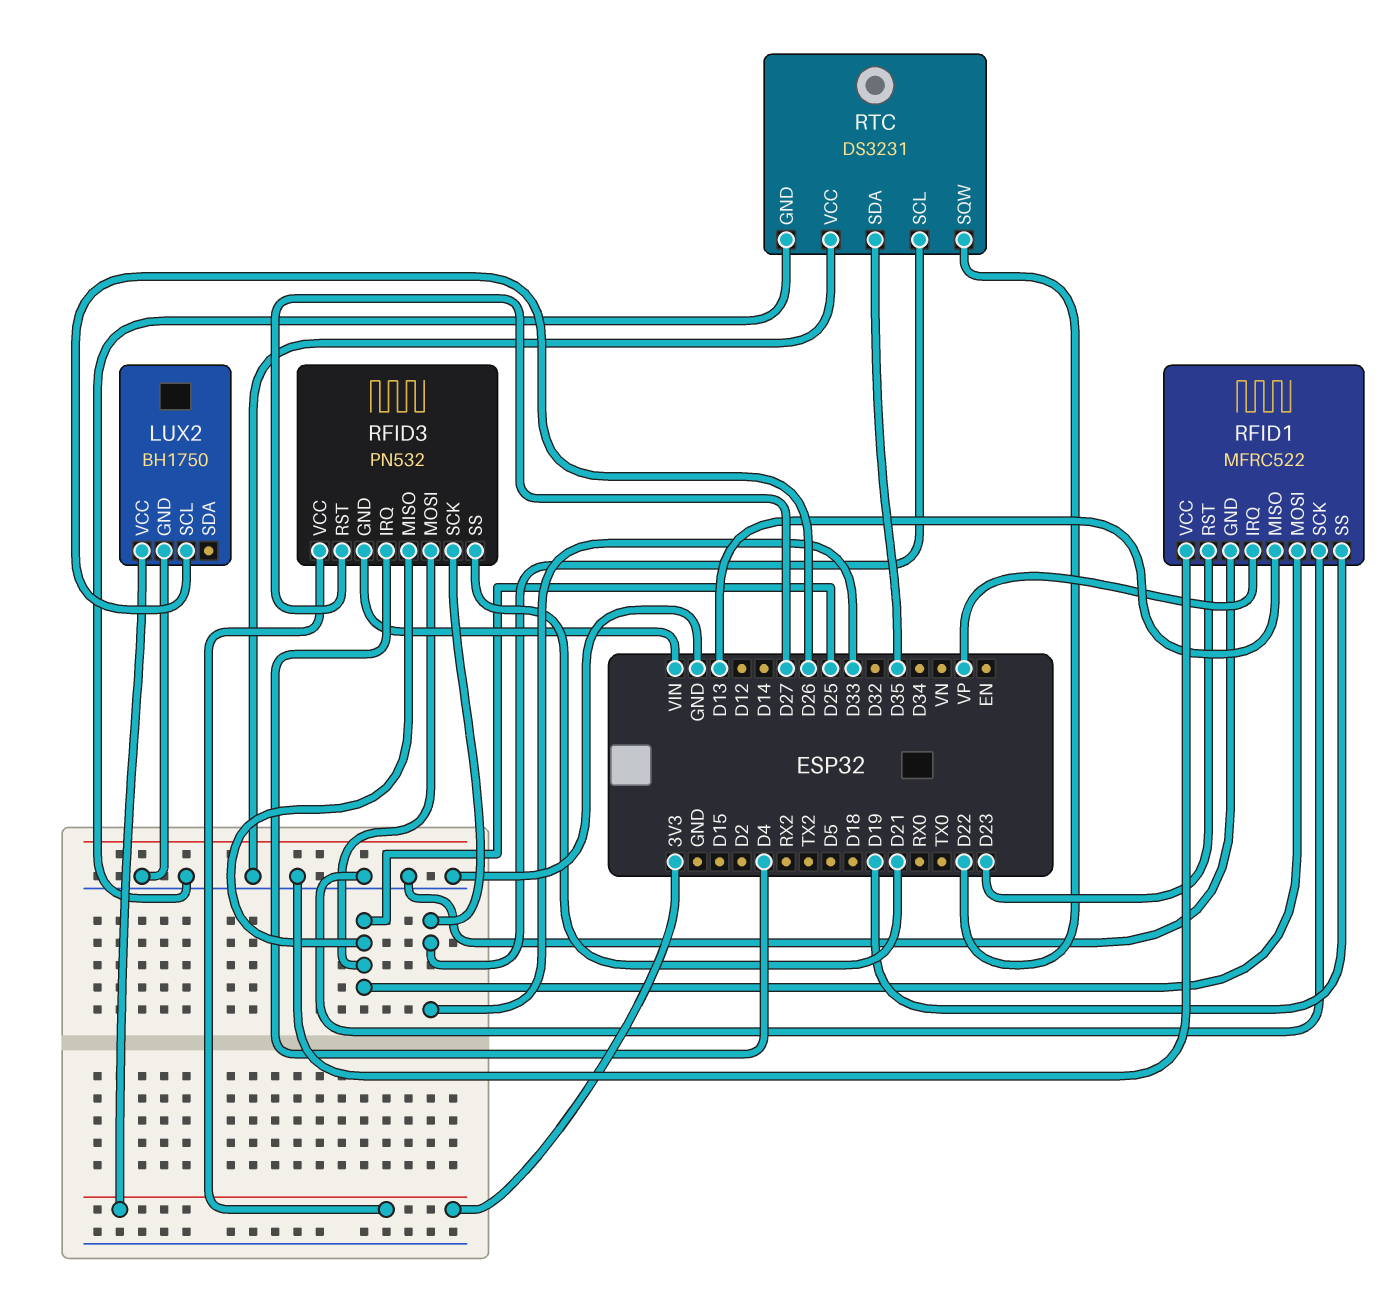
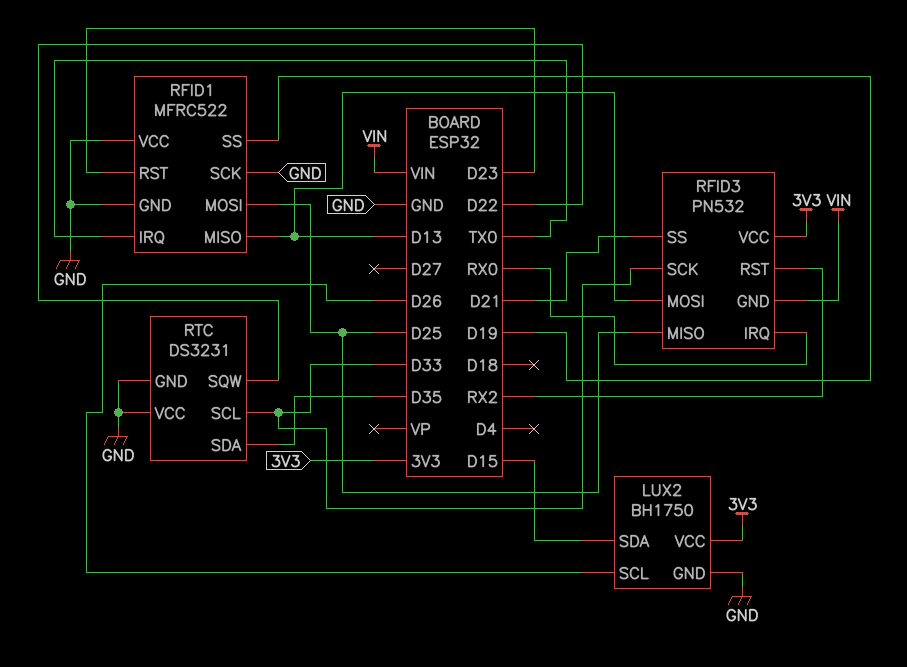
LUX2 pin SDA: none -> D15
RFID1 pin IRQ: VP -> TX0
RFID3 pin IRQ: D4 -> RX0
RFID3 pin MOSI: D25 -> D13
RFID3 pin RST: D27 -> RX2

